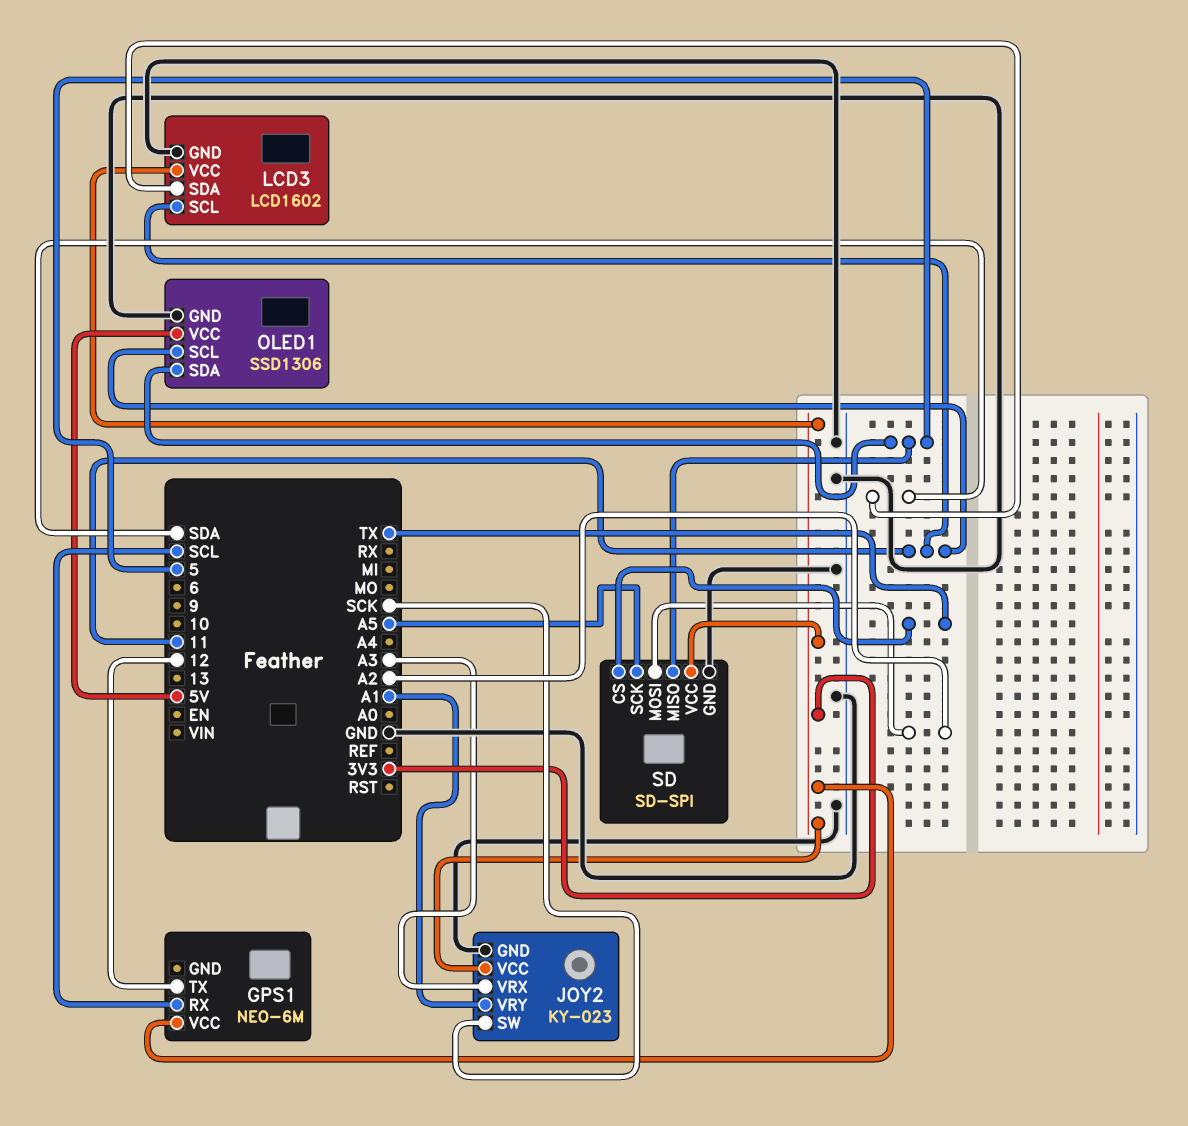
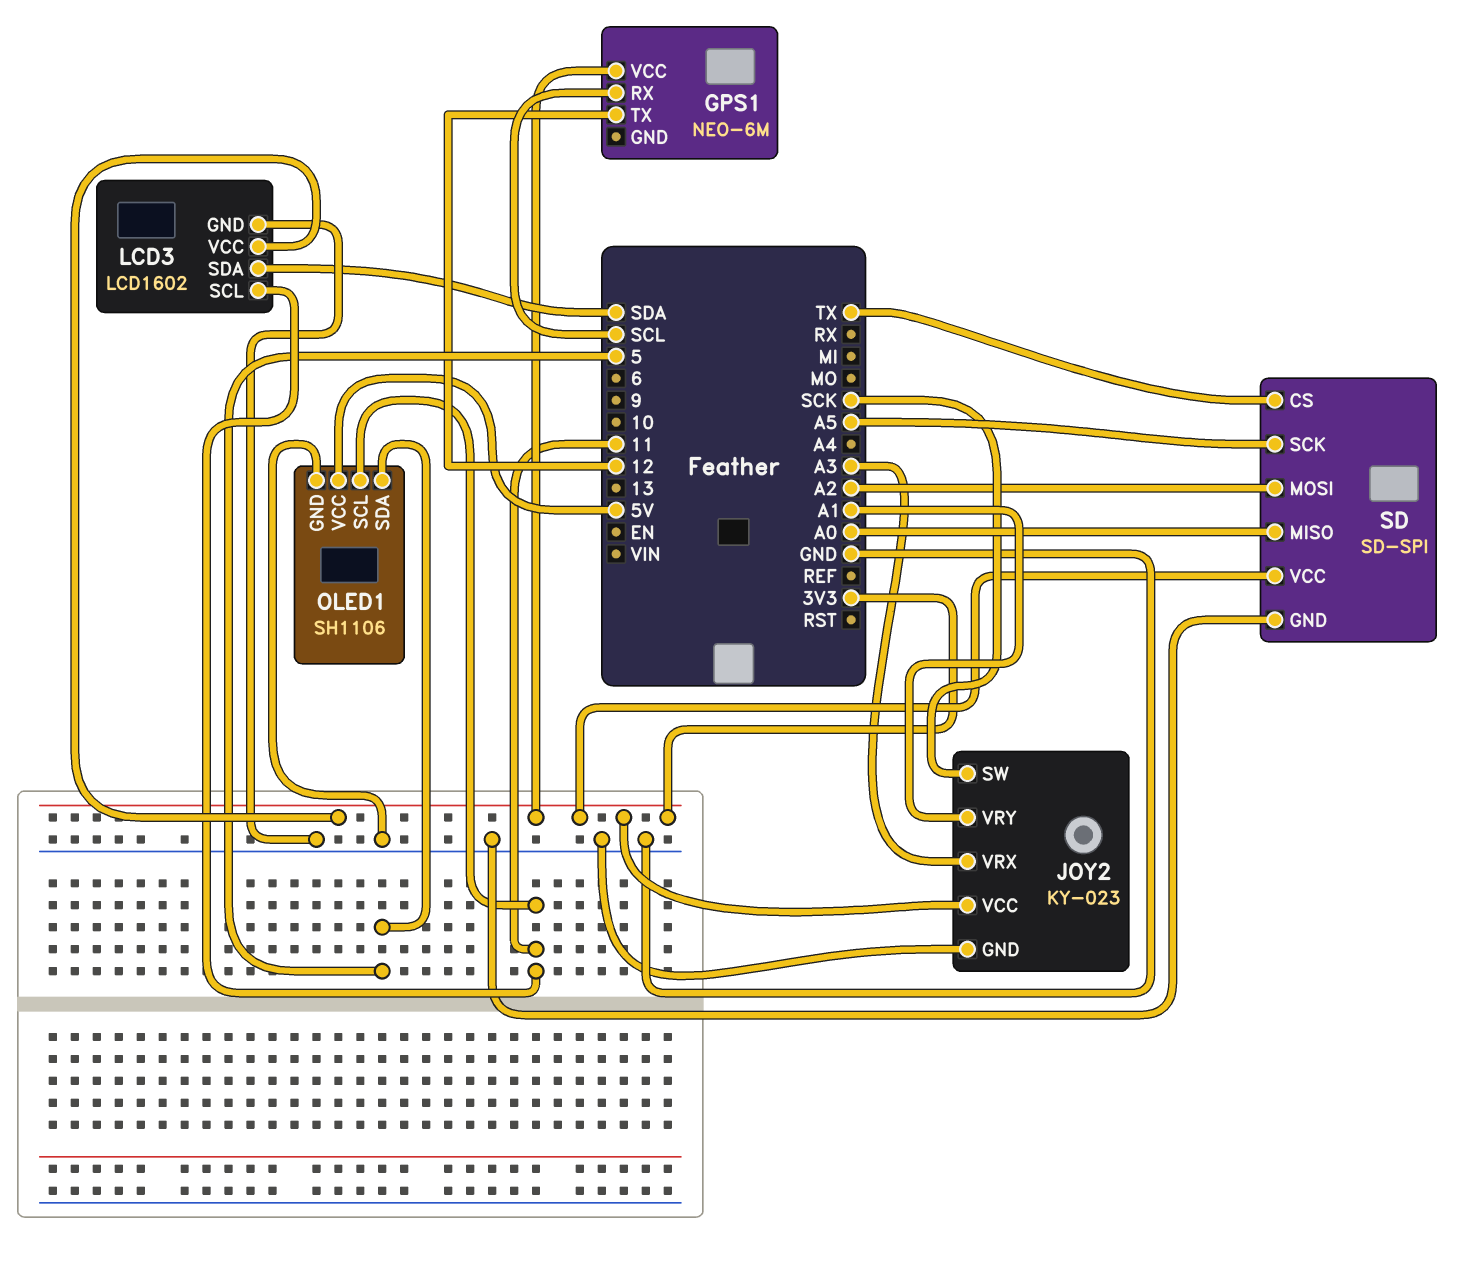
OLED1: SSD1306 -> SH1106
SD pin MISO: 5 -> A0

